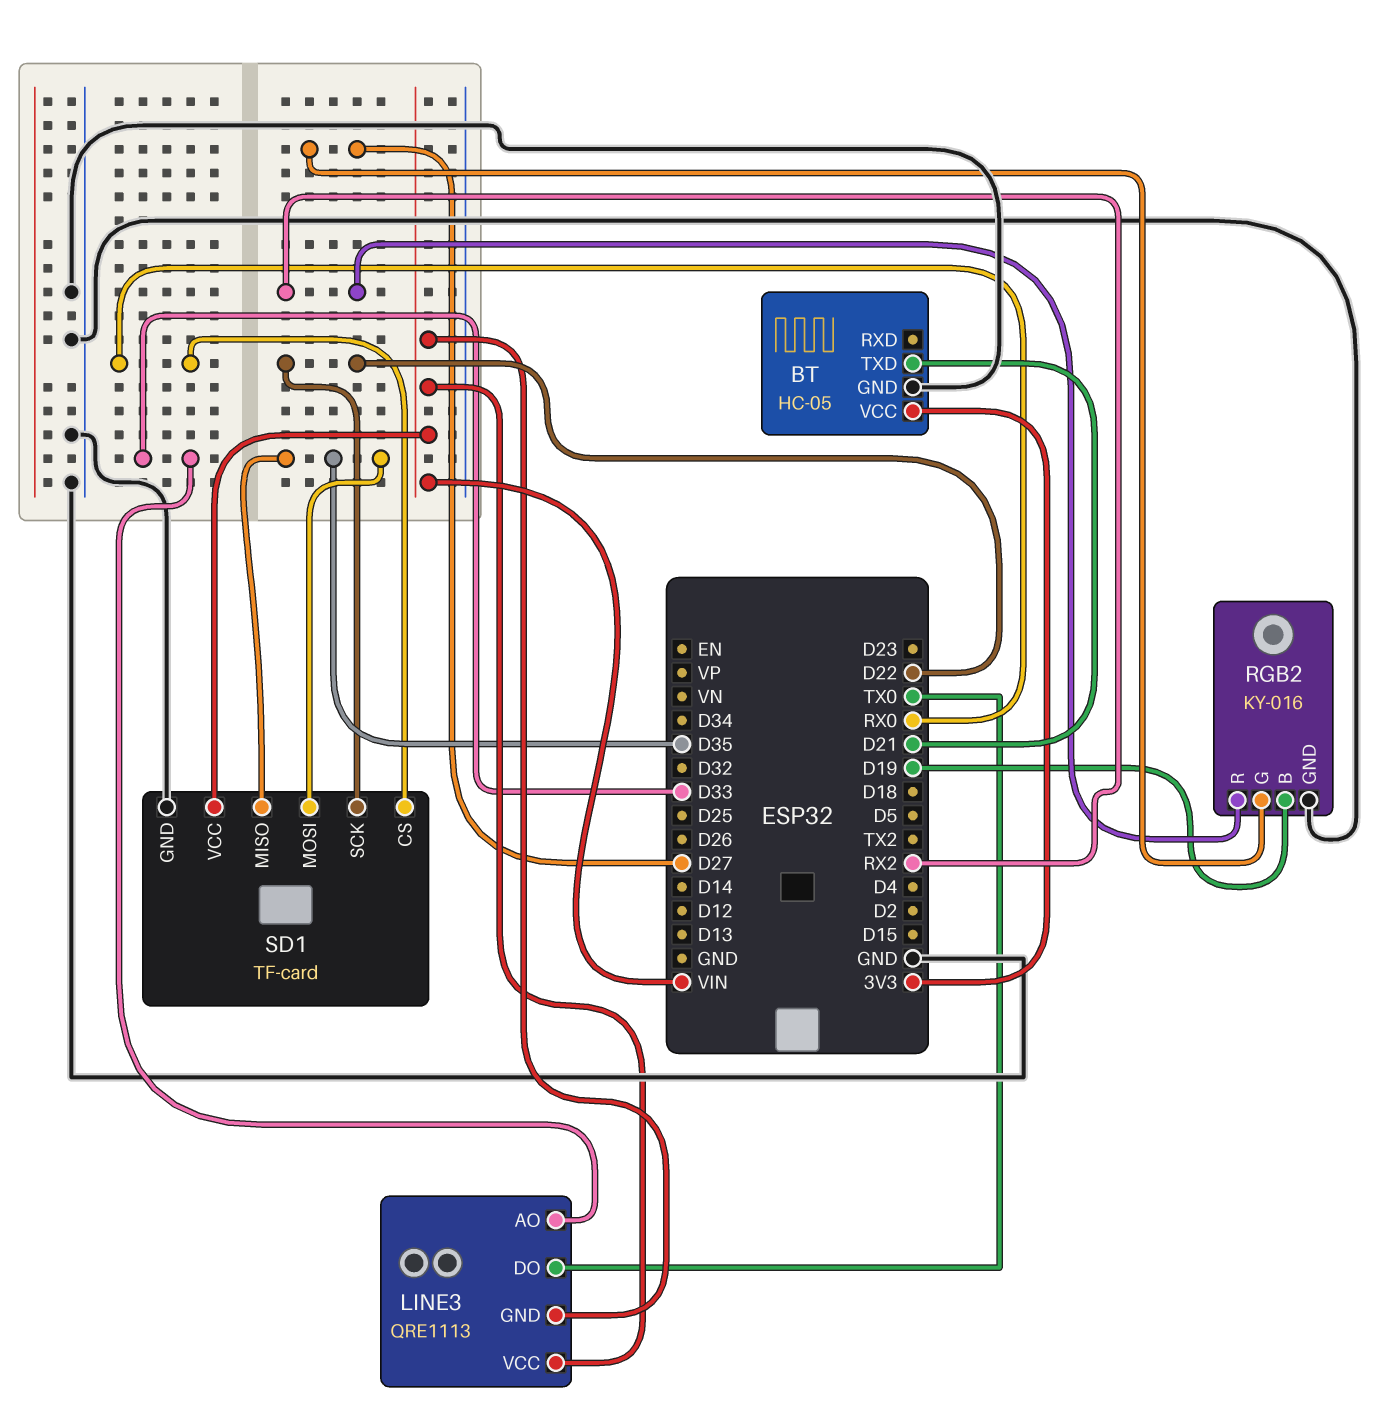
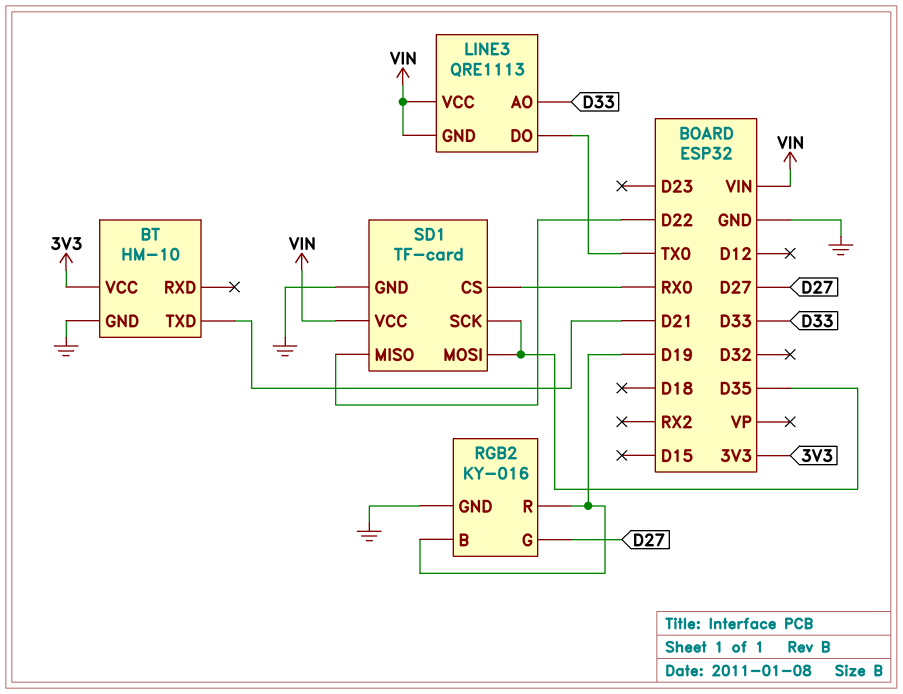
BT: HC-05 -> HM-10
RGB2 pin R: RX2 -> D19
SD1 pin MISO: D35 -> D22
SD1 pin SCK: D22 -> D35

